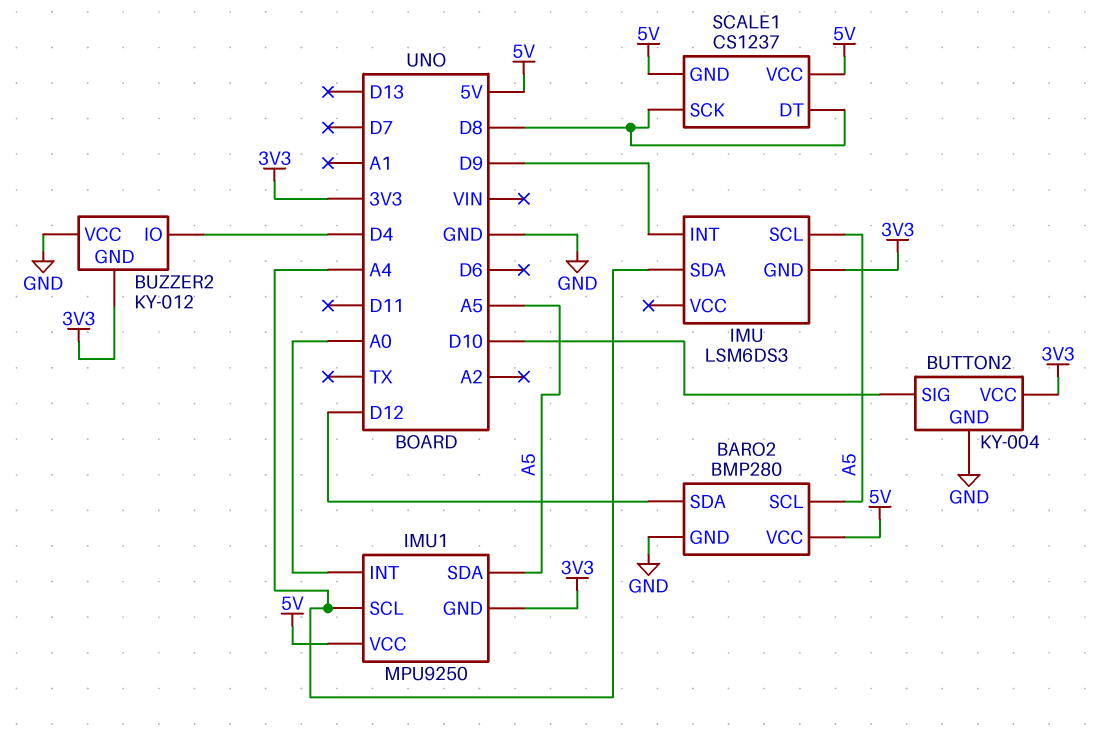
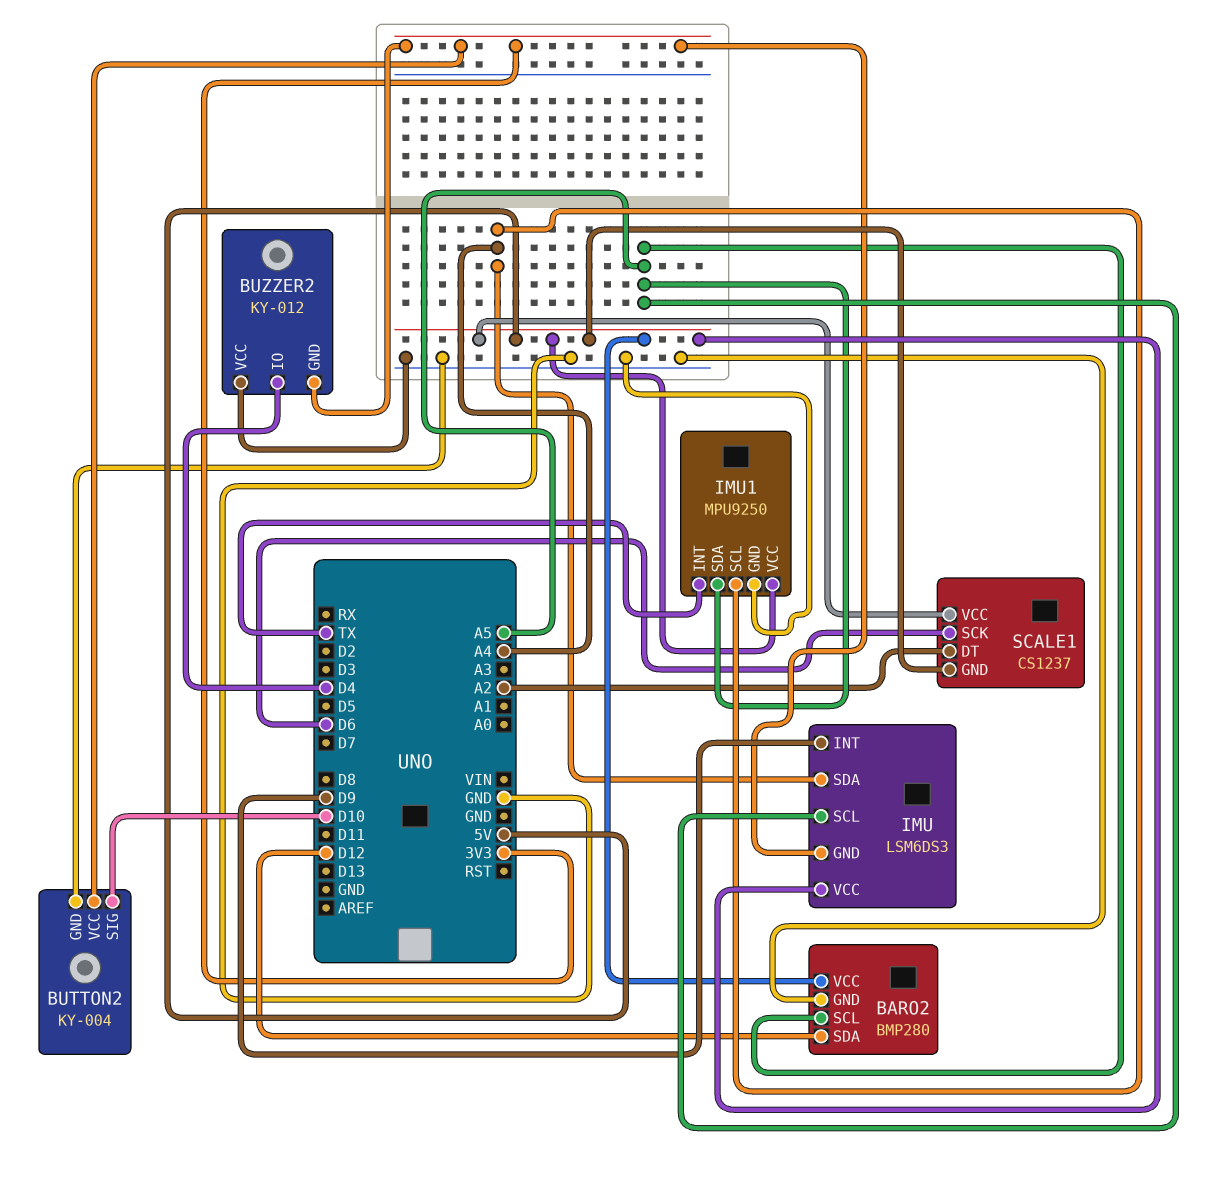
IMU pin VCC: none -> 5V
IMU1 pin GND: 3V3 -> GND
IMU1 pin INT: A0 -> TX
SCALE1 pin DT: D8 -> A2
SCALE1 pin SCK: D8 -> D6

